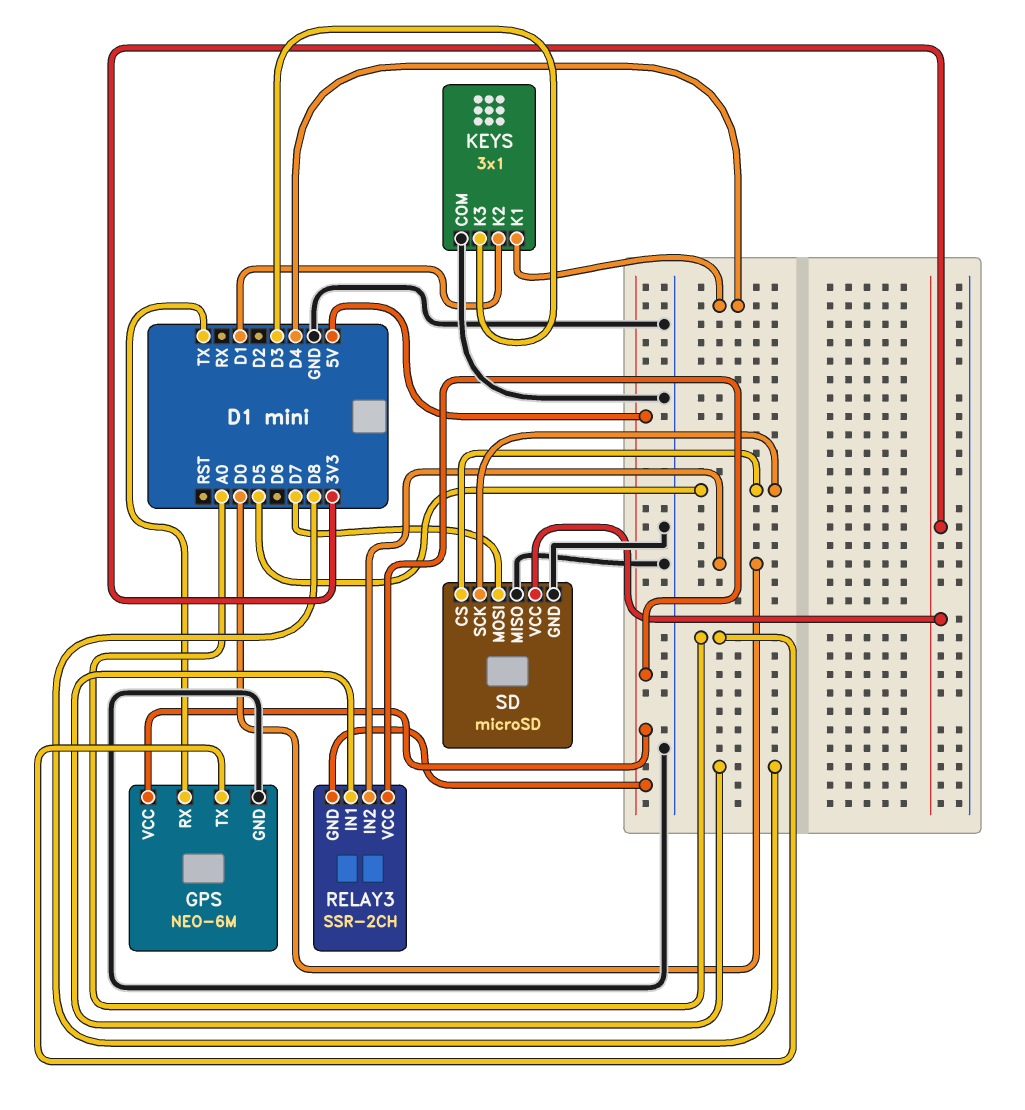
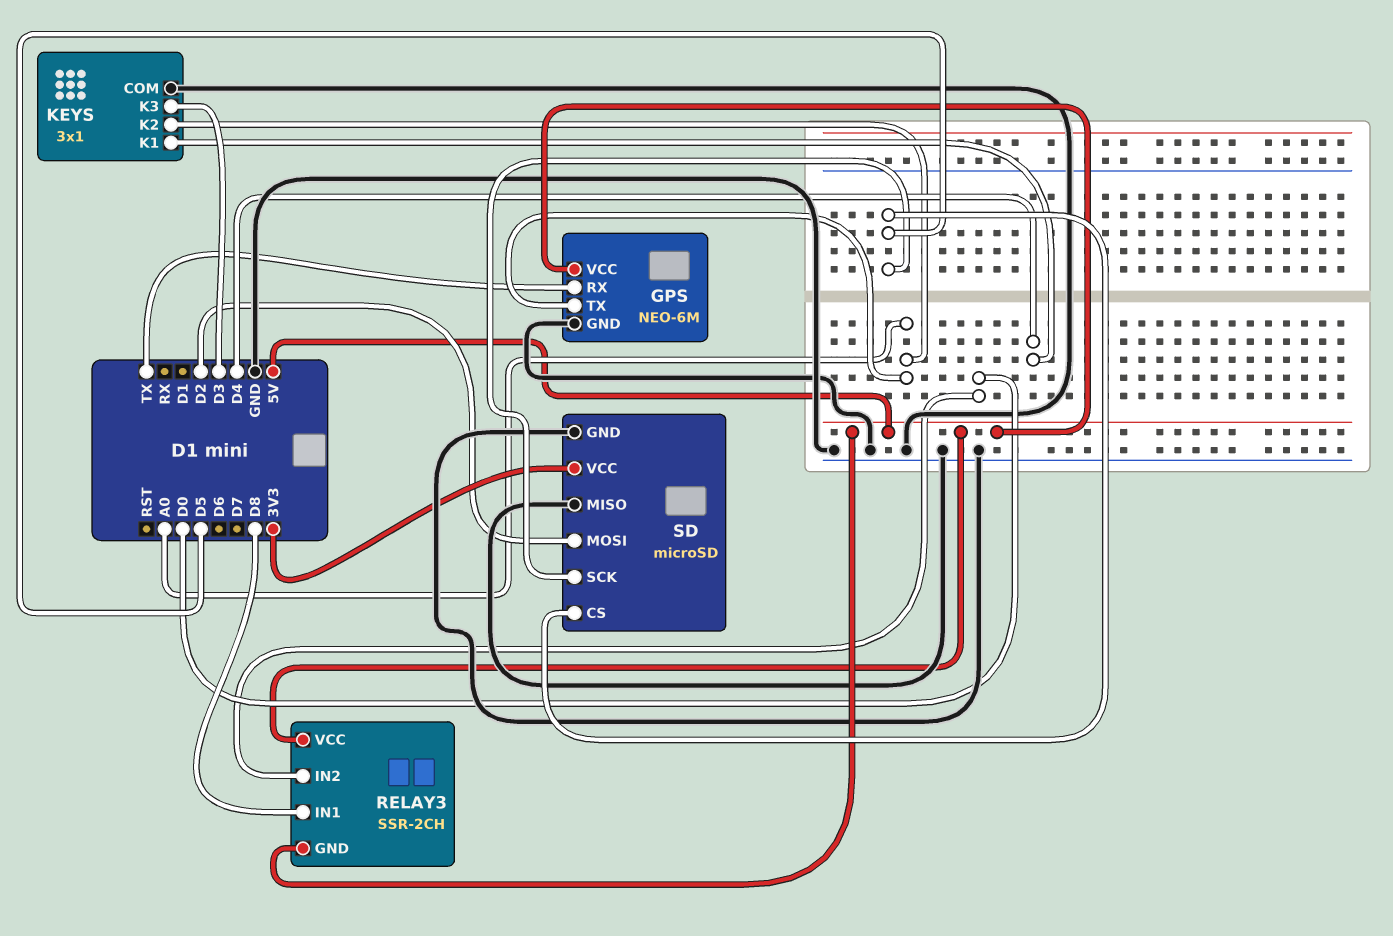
KEYS pin K2: D1 -> A0
SD pin MOSI: D7 -> D2

